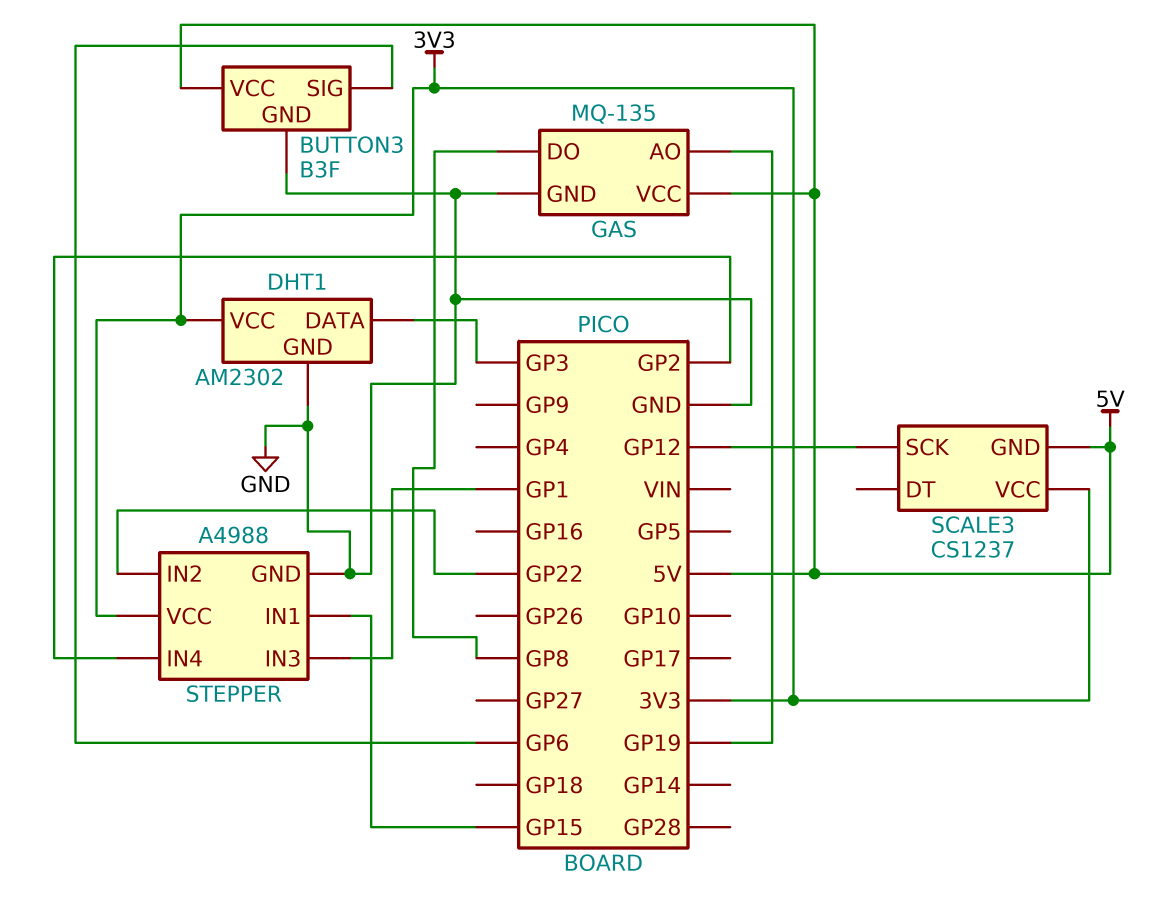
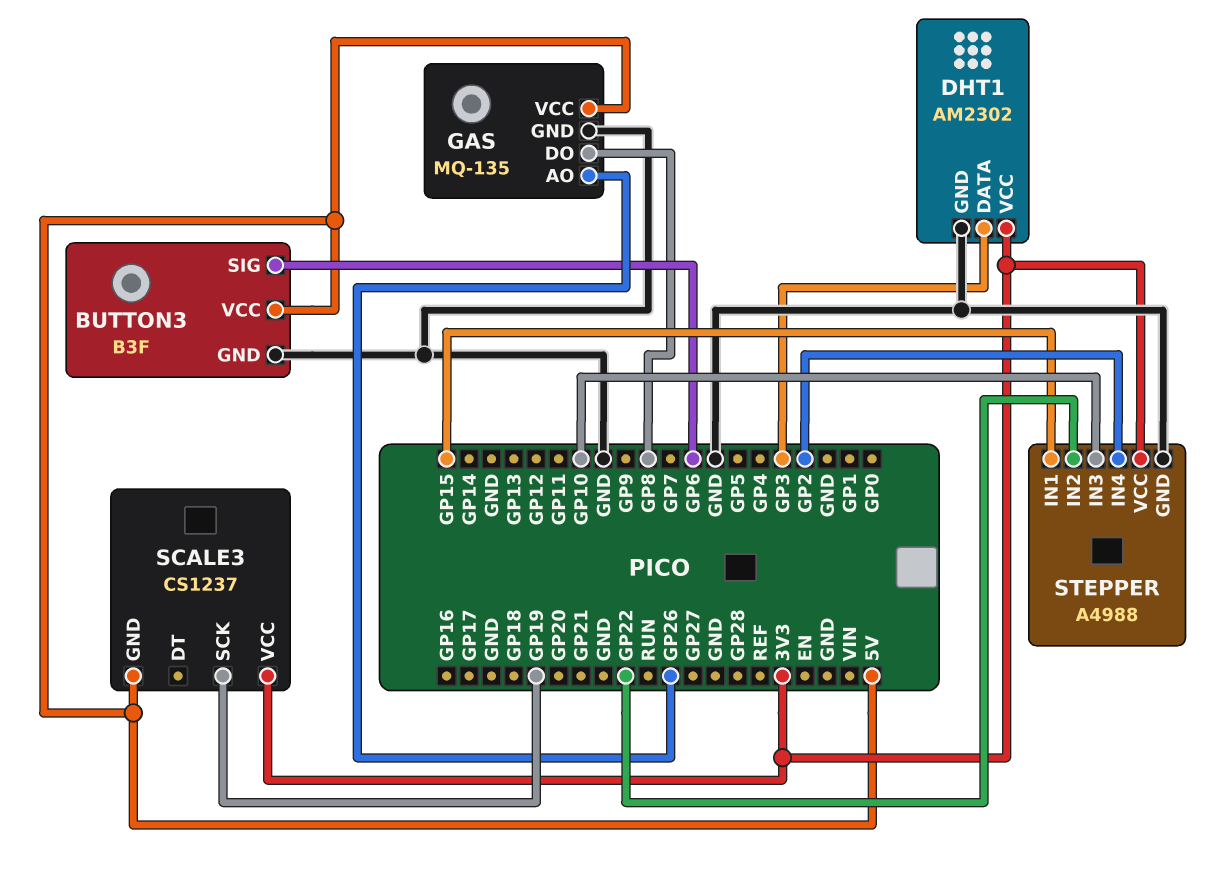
GAS pin AO: GP19 -> GP26
SCALE3 pin SCK: GP12 -> GP19
STEPPER pin IN3: GP1 -> GP10

